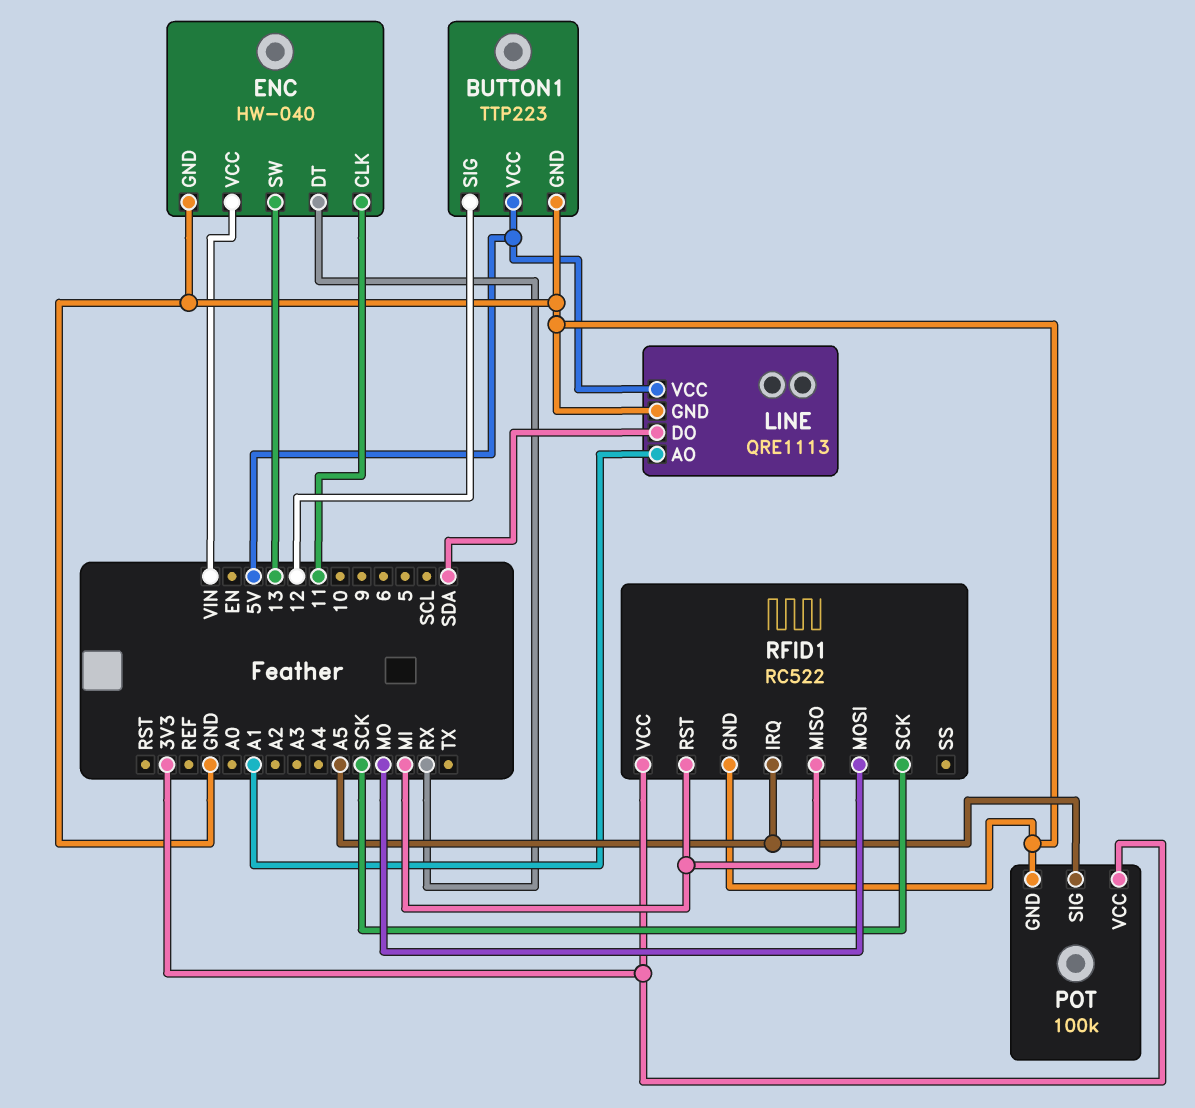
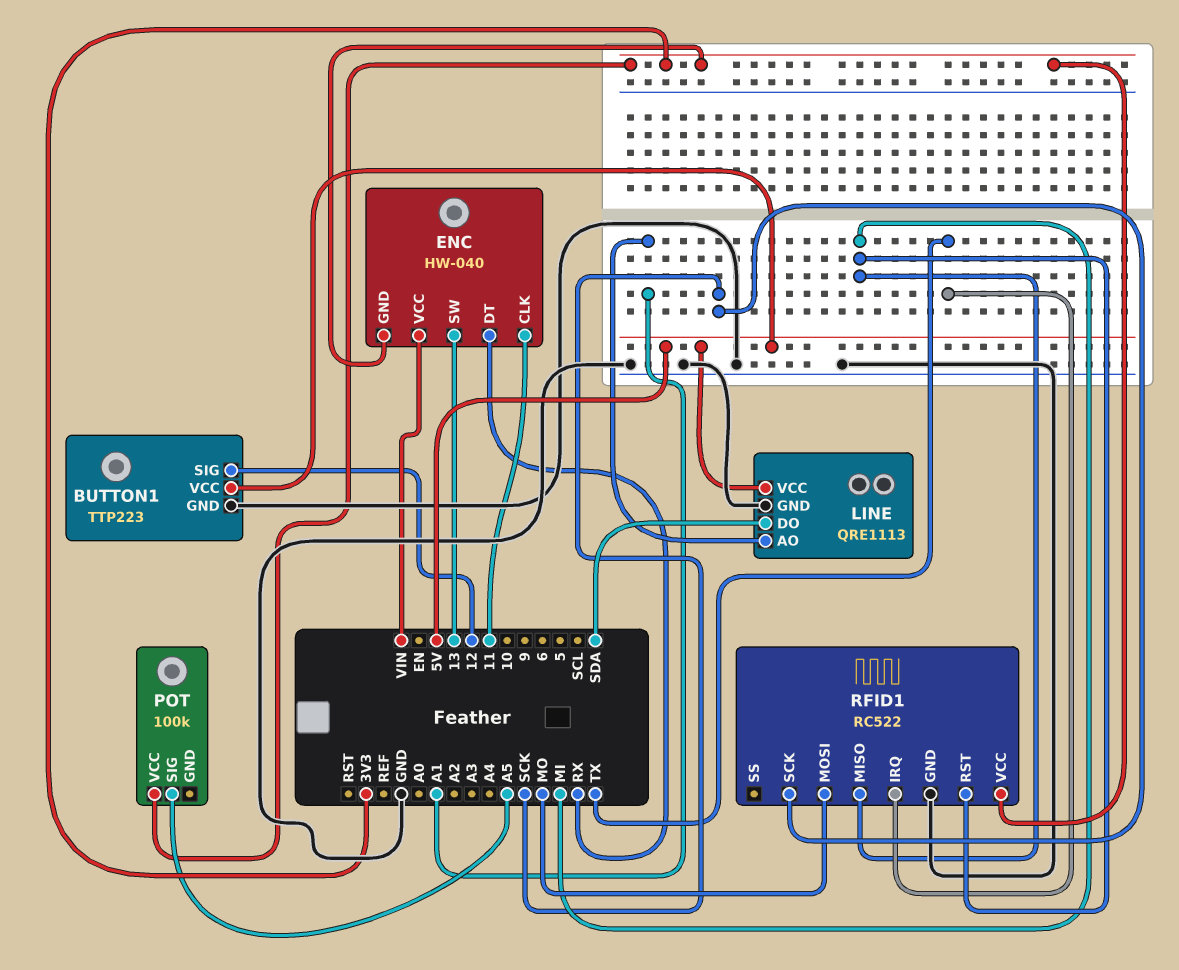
ENC pin GND: GND -> 3V3
POT pin GND: GND -> none
RFID1 pin IRQ: A5 -> TX

